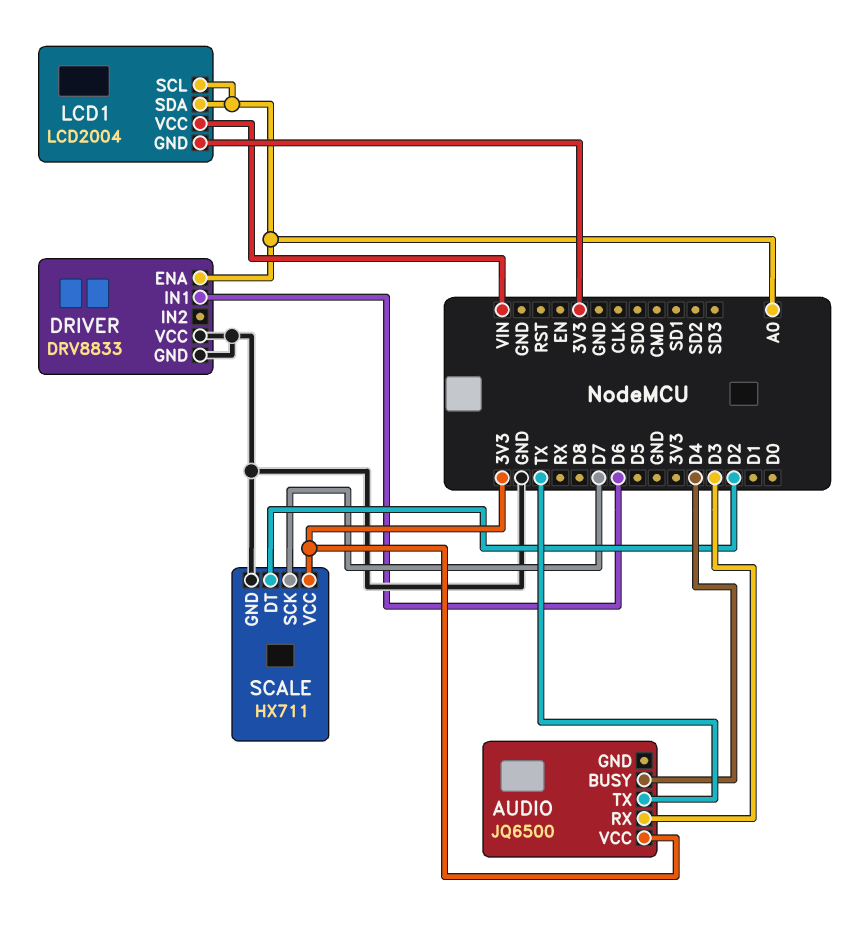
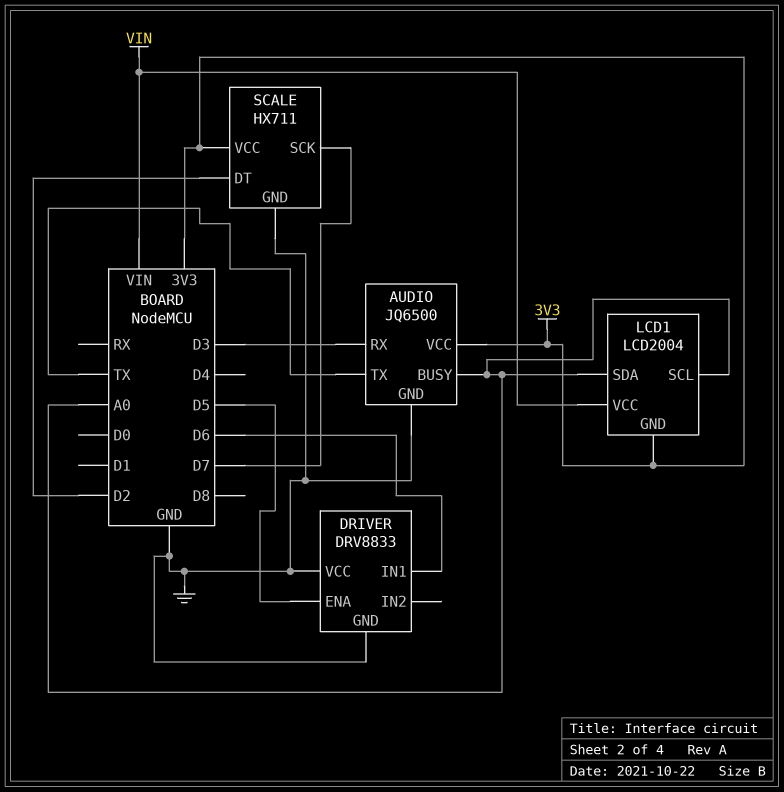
AUDIO pin BUSY: D4 -> A0
AUDIO pin GND: none -> GND
DRIVER pin ENA: A0 -> D5

